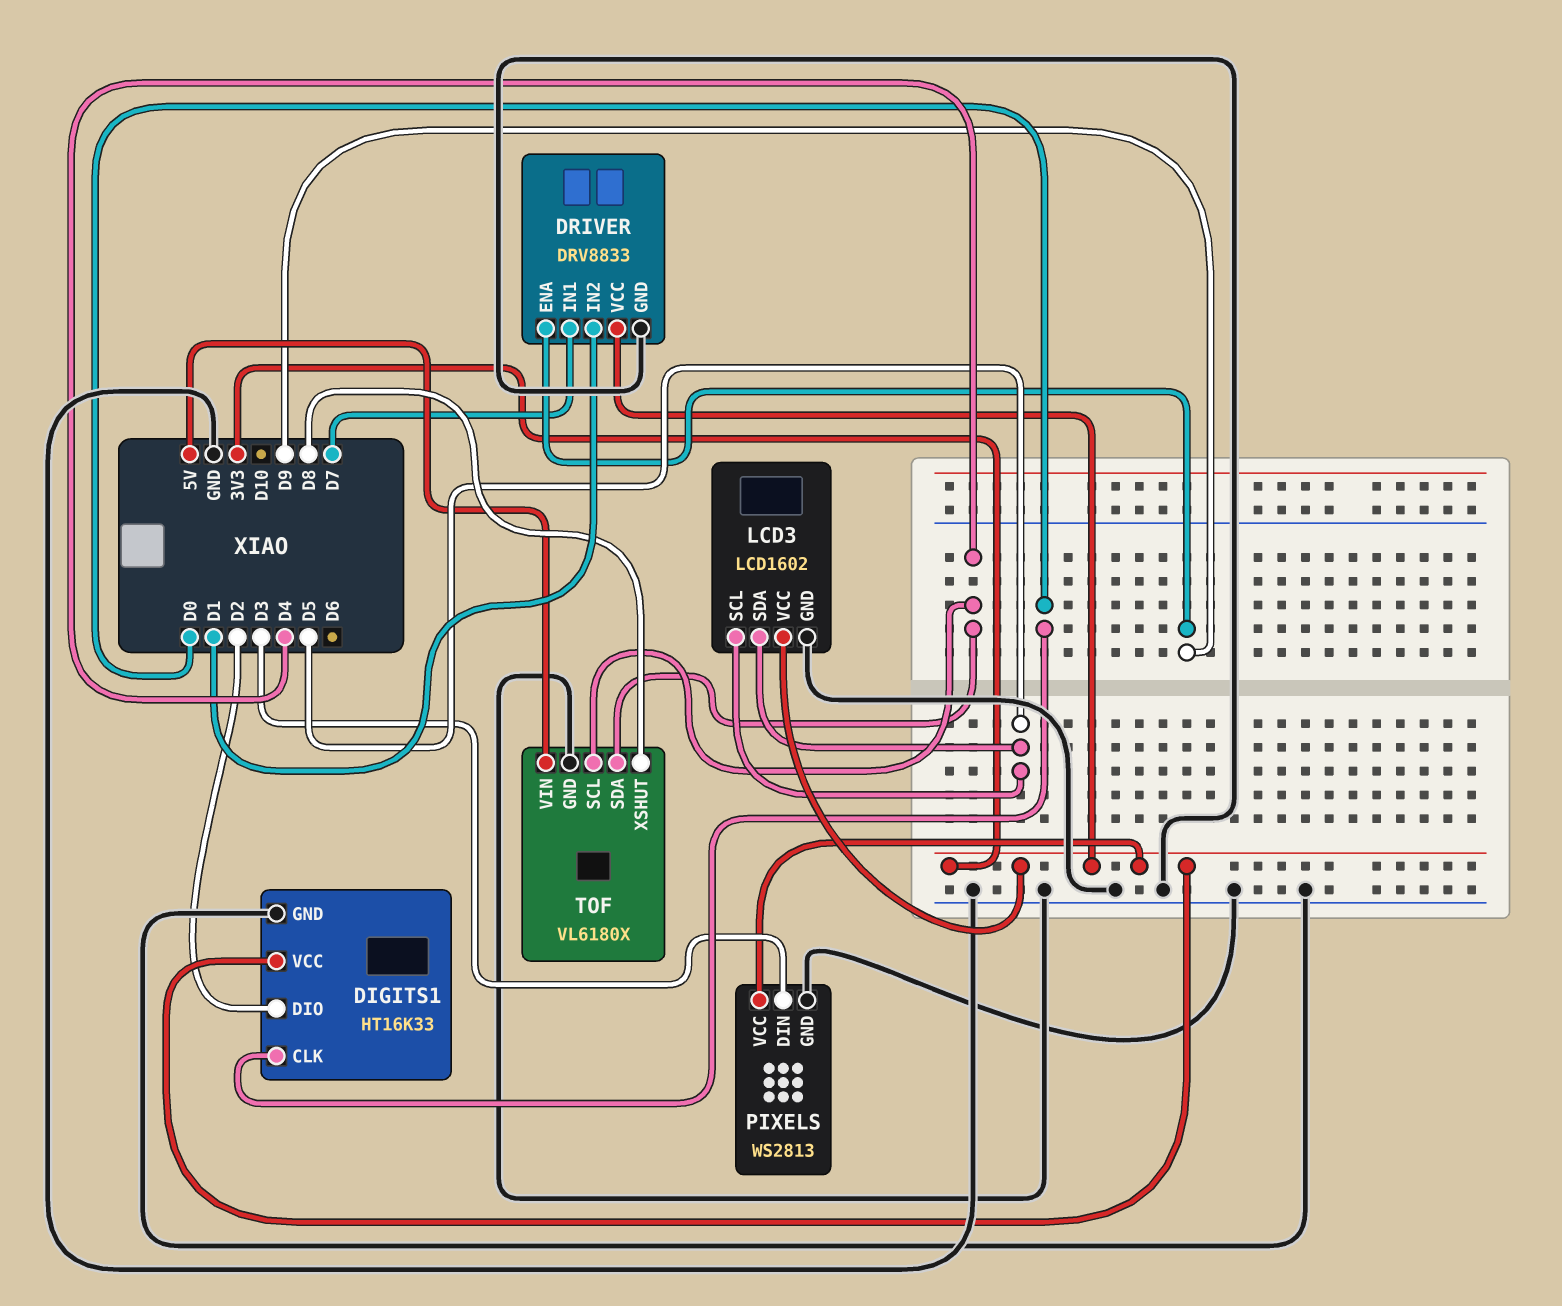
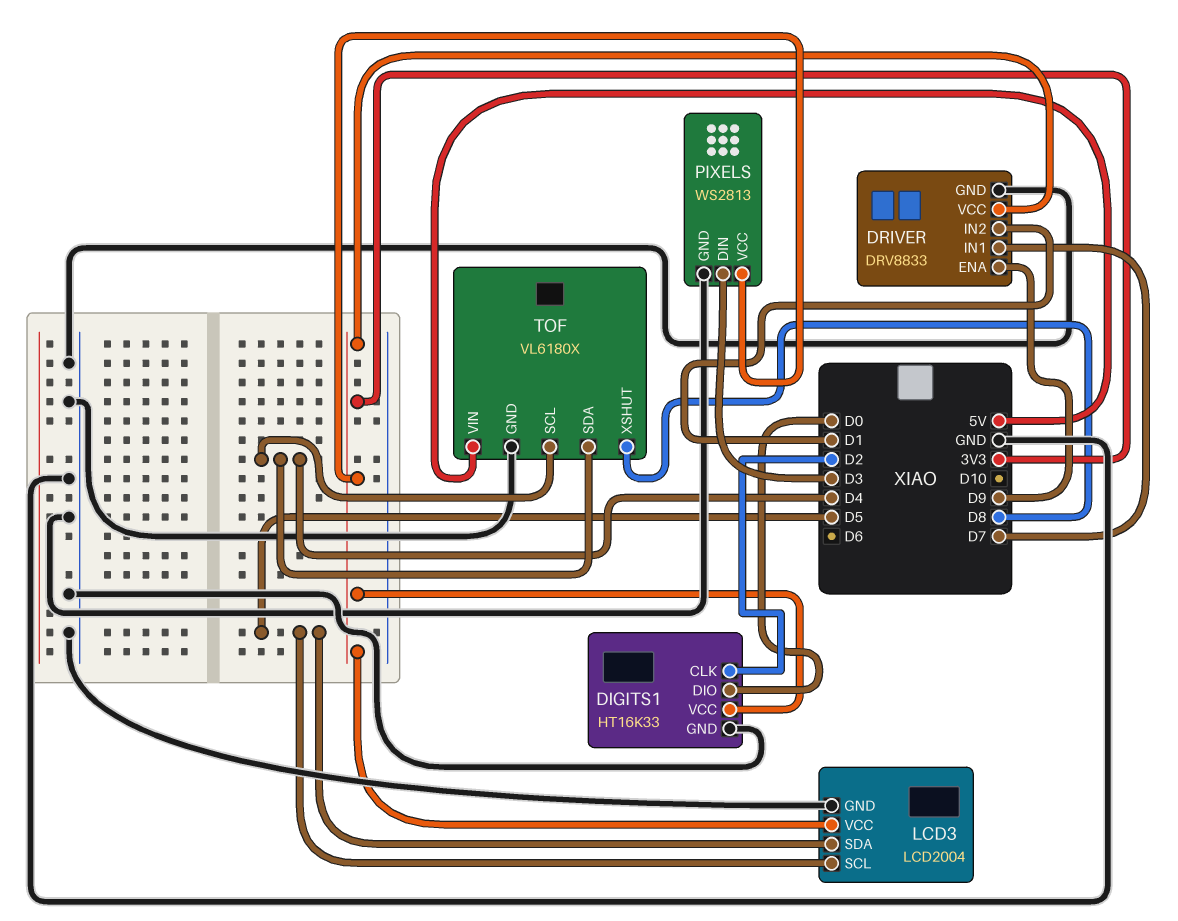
DIGITS1 pin CLK: D0 -> D2
DIGITS1 pin DIO: D2 -> D0
LCD3: LCD1602 -> LCD2004

